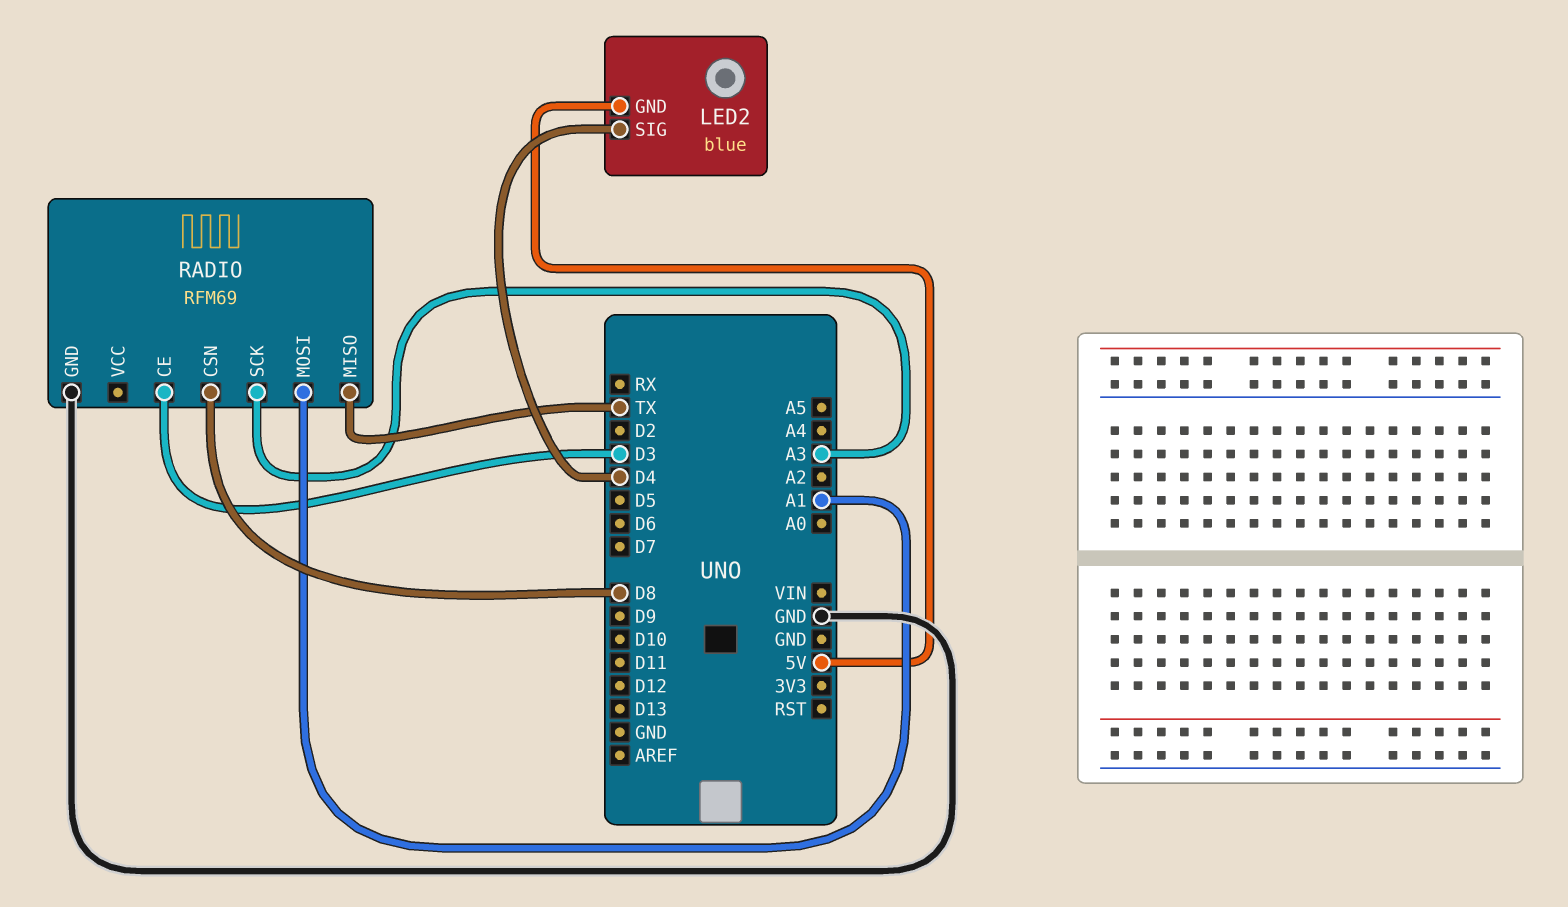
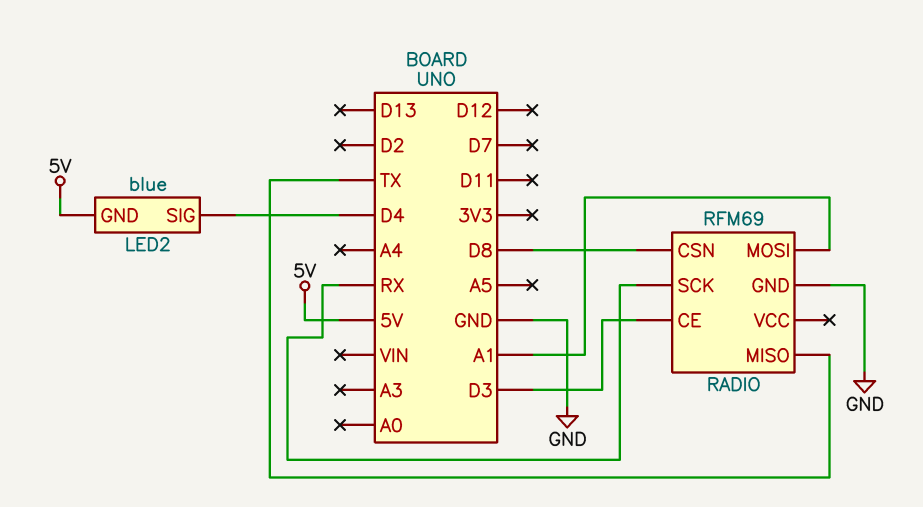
RADIO pin SCK: A3 -> RX

